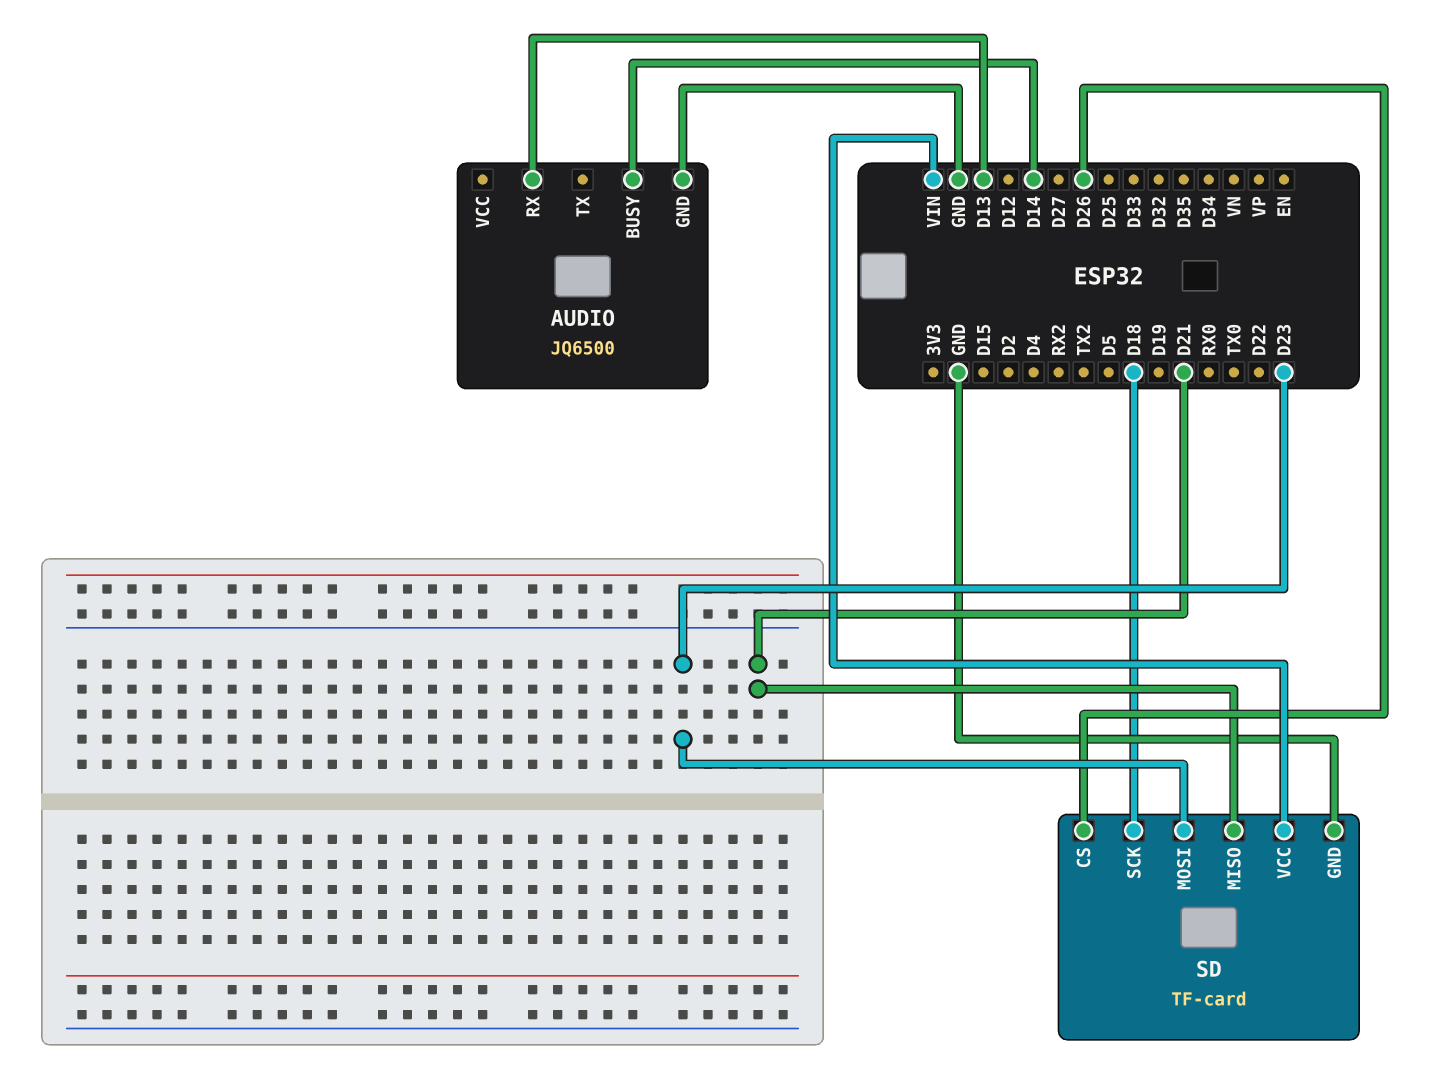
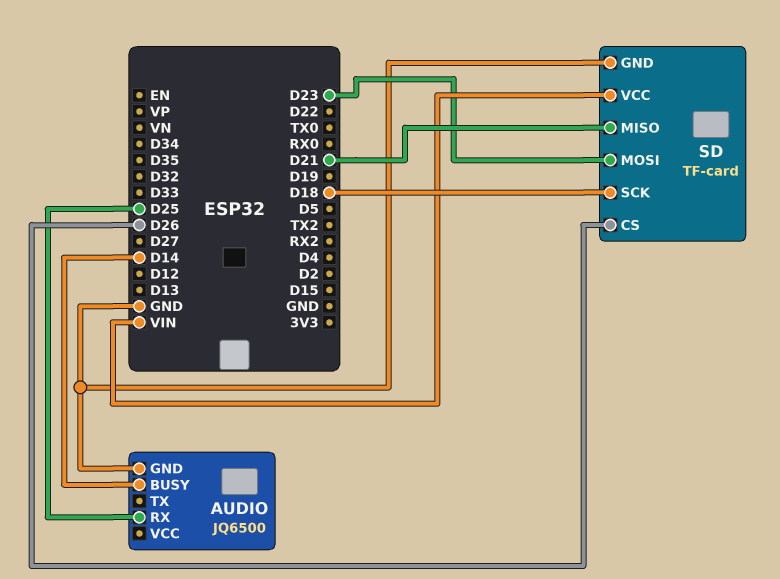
AUDIO pin RX: D13 -> D25

